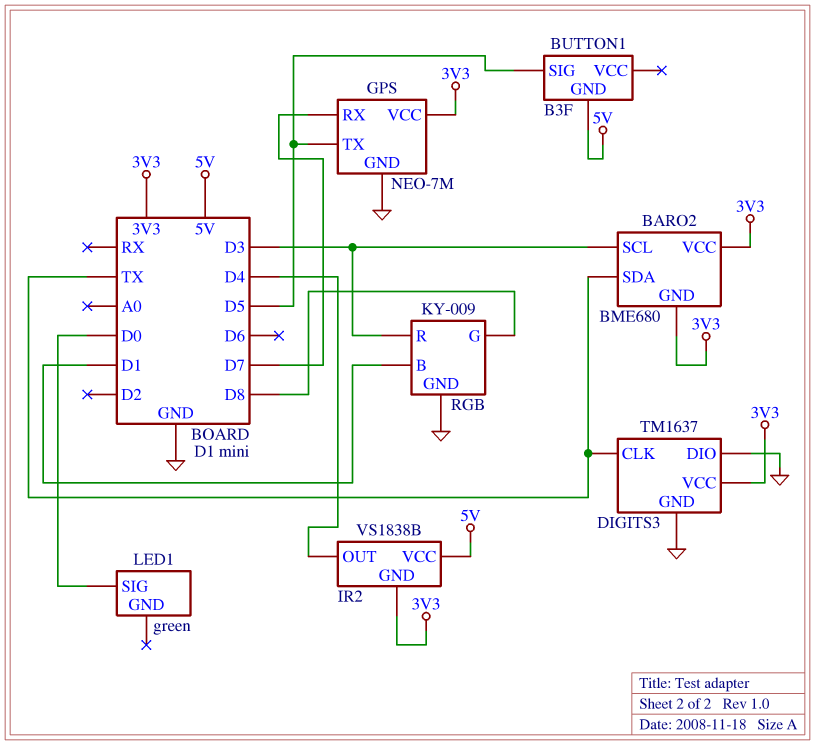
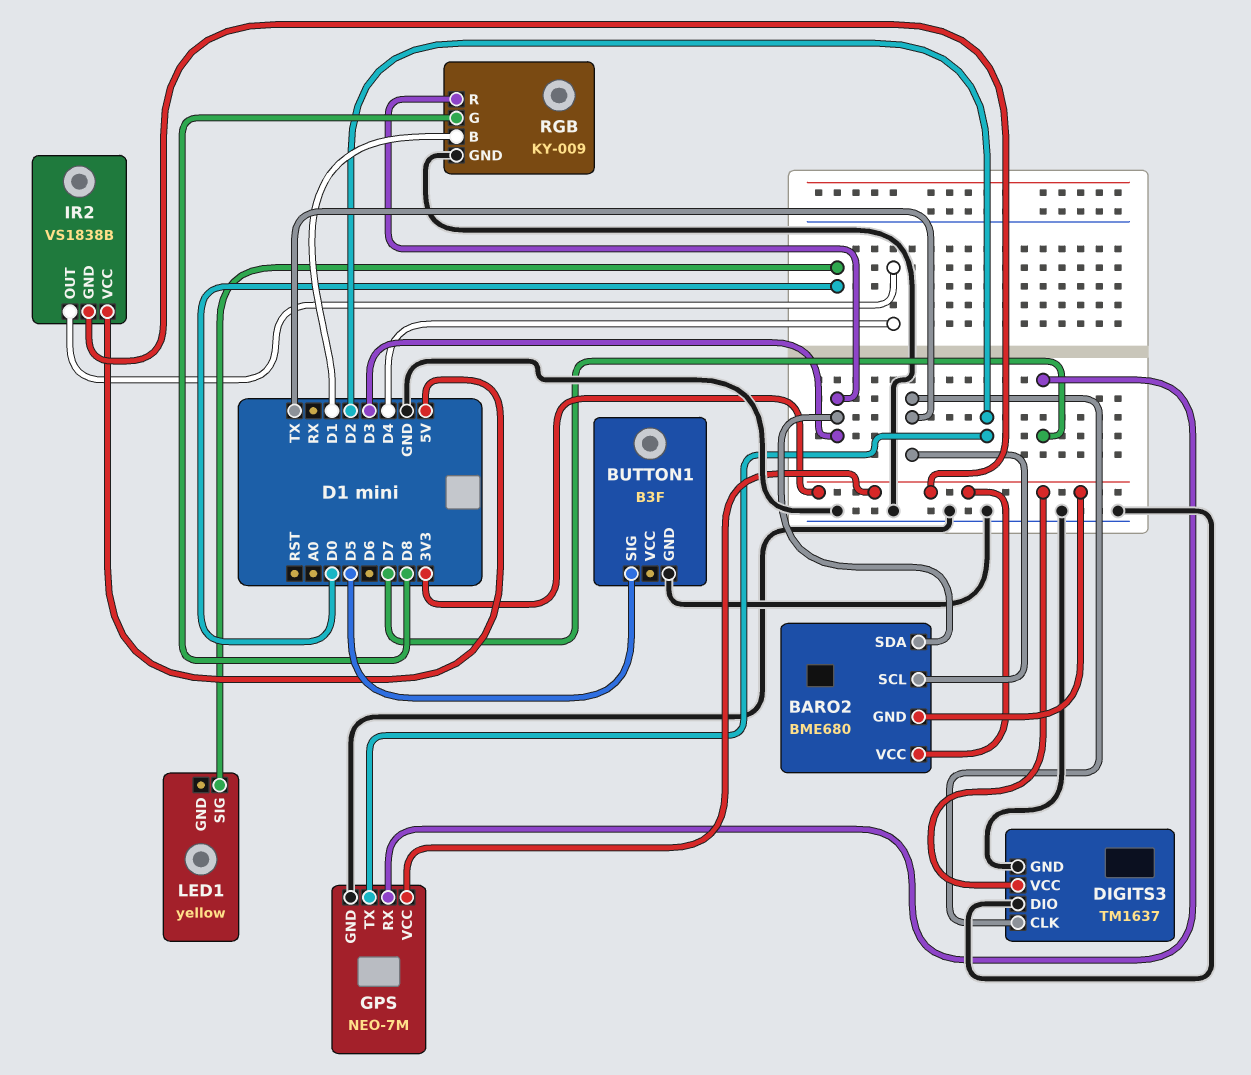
BARO2 pin SCL: D3 -> TX
BARO2 pin SDA: TX -> D3
BUTTON1 pin GND: 5V -> GND
GPS pin TX: D5 -> D2
LED1: green -> yellow

